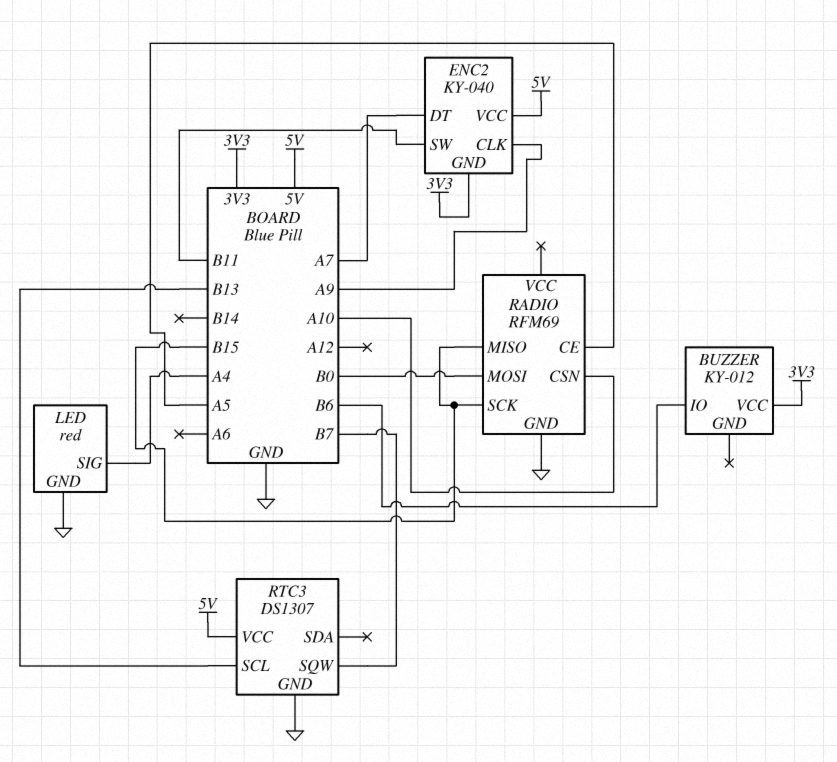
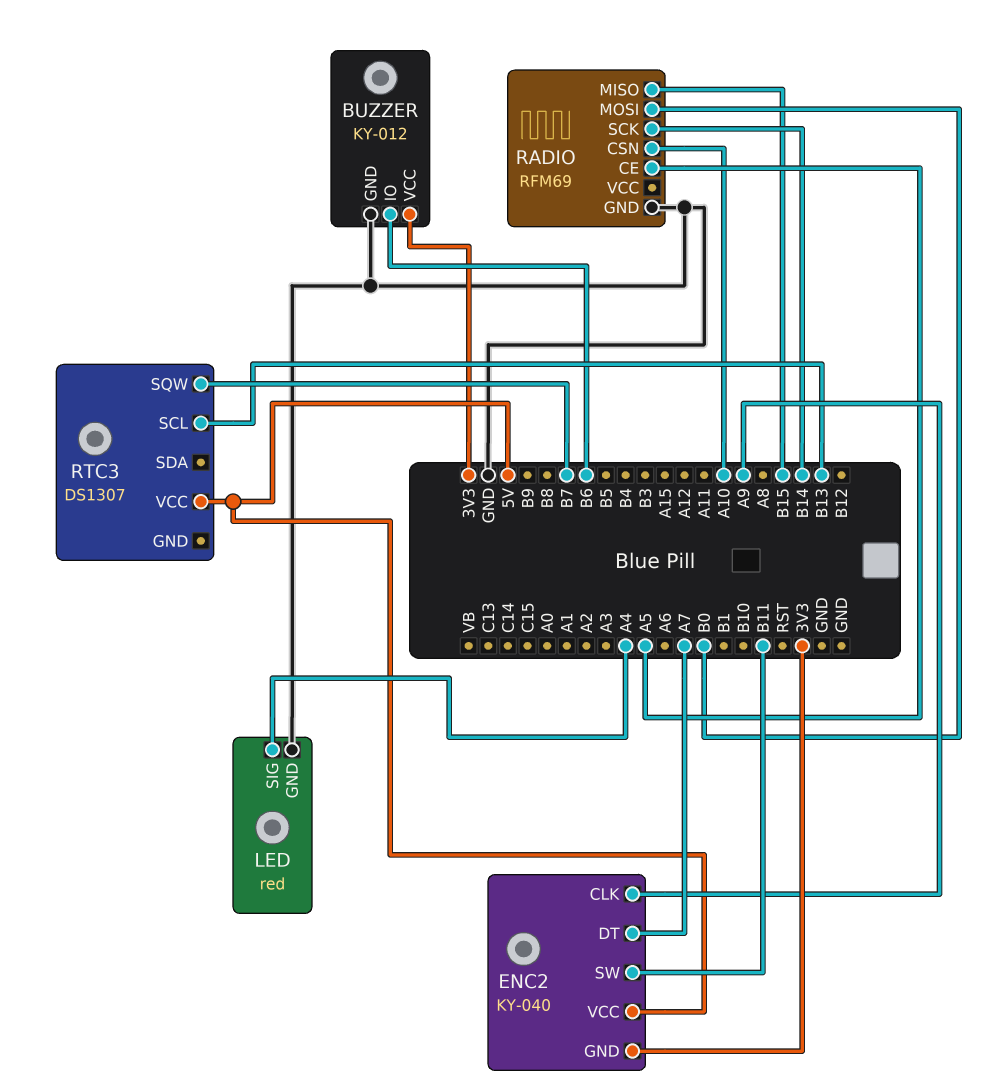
BUZZER pin GND: none -> GND
RADIO pin SCK: B15 -> B14
RTC3 pin GND: GND -> none

